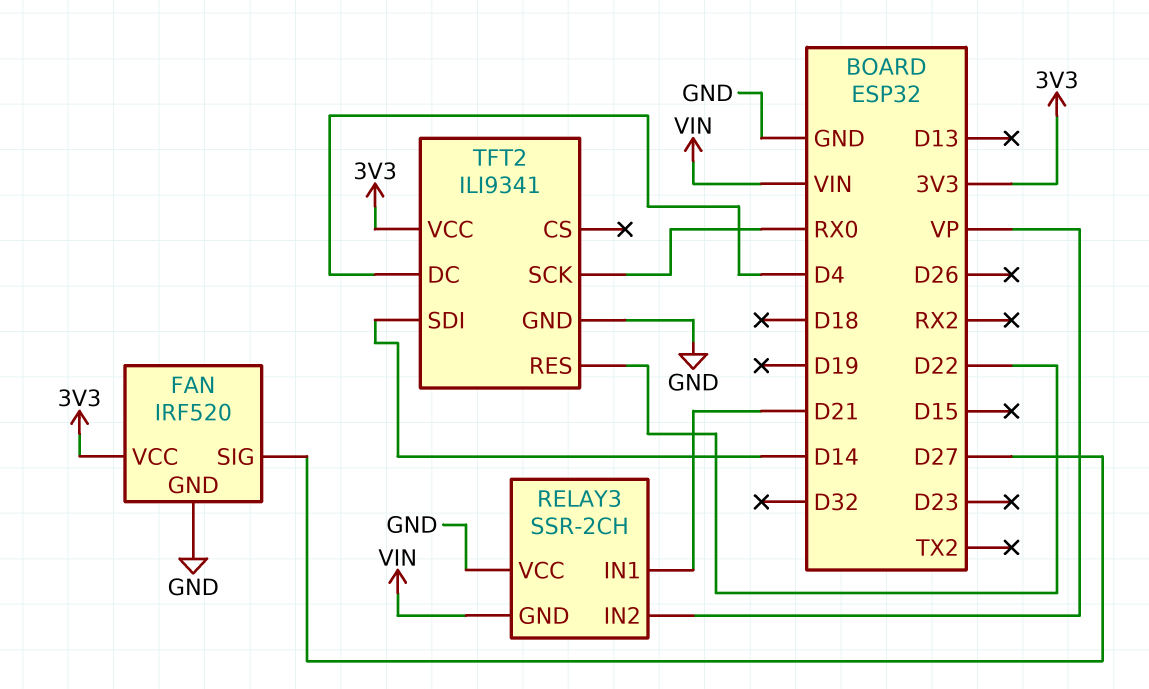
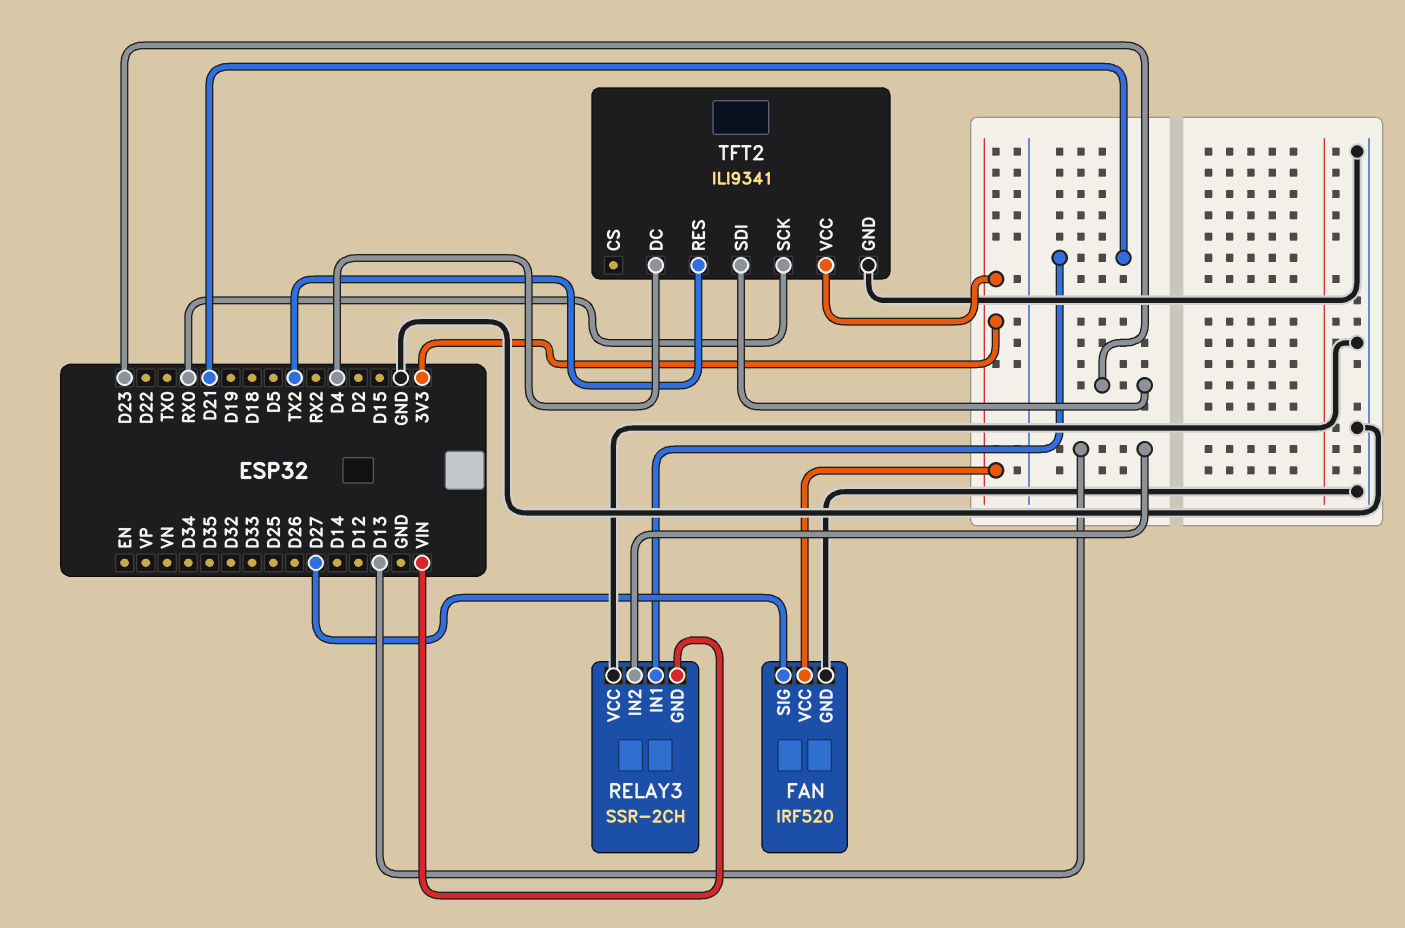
RELAY3 pin IN2: VP -> D13
TFT2 pin RES: D22 -> TX2
TFT2 pin SDI: D14 -> D23

